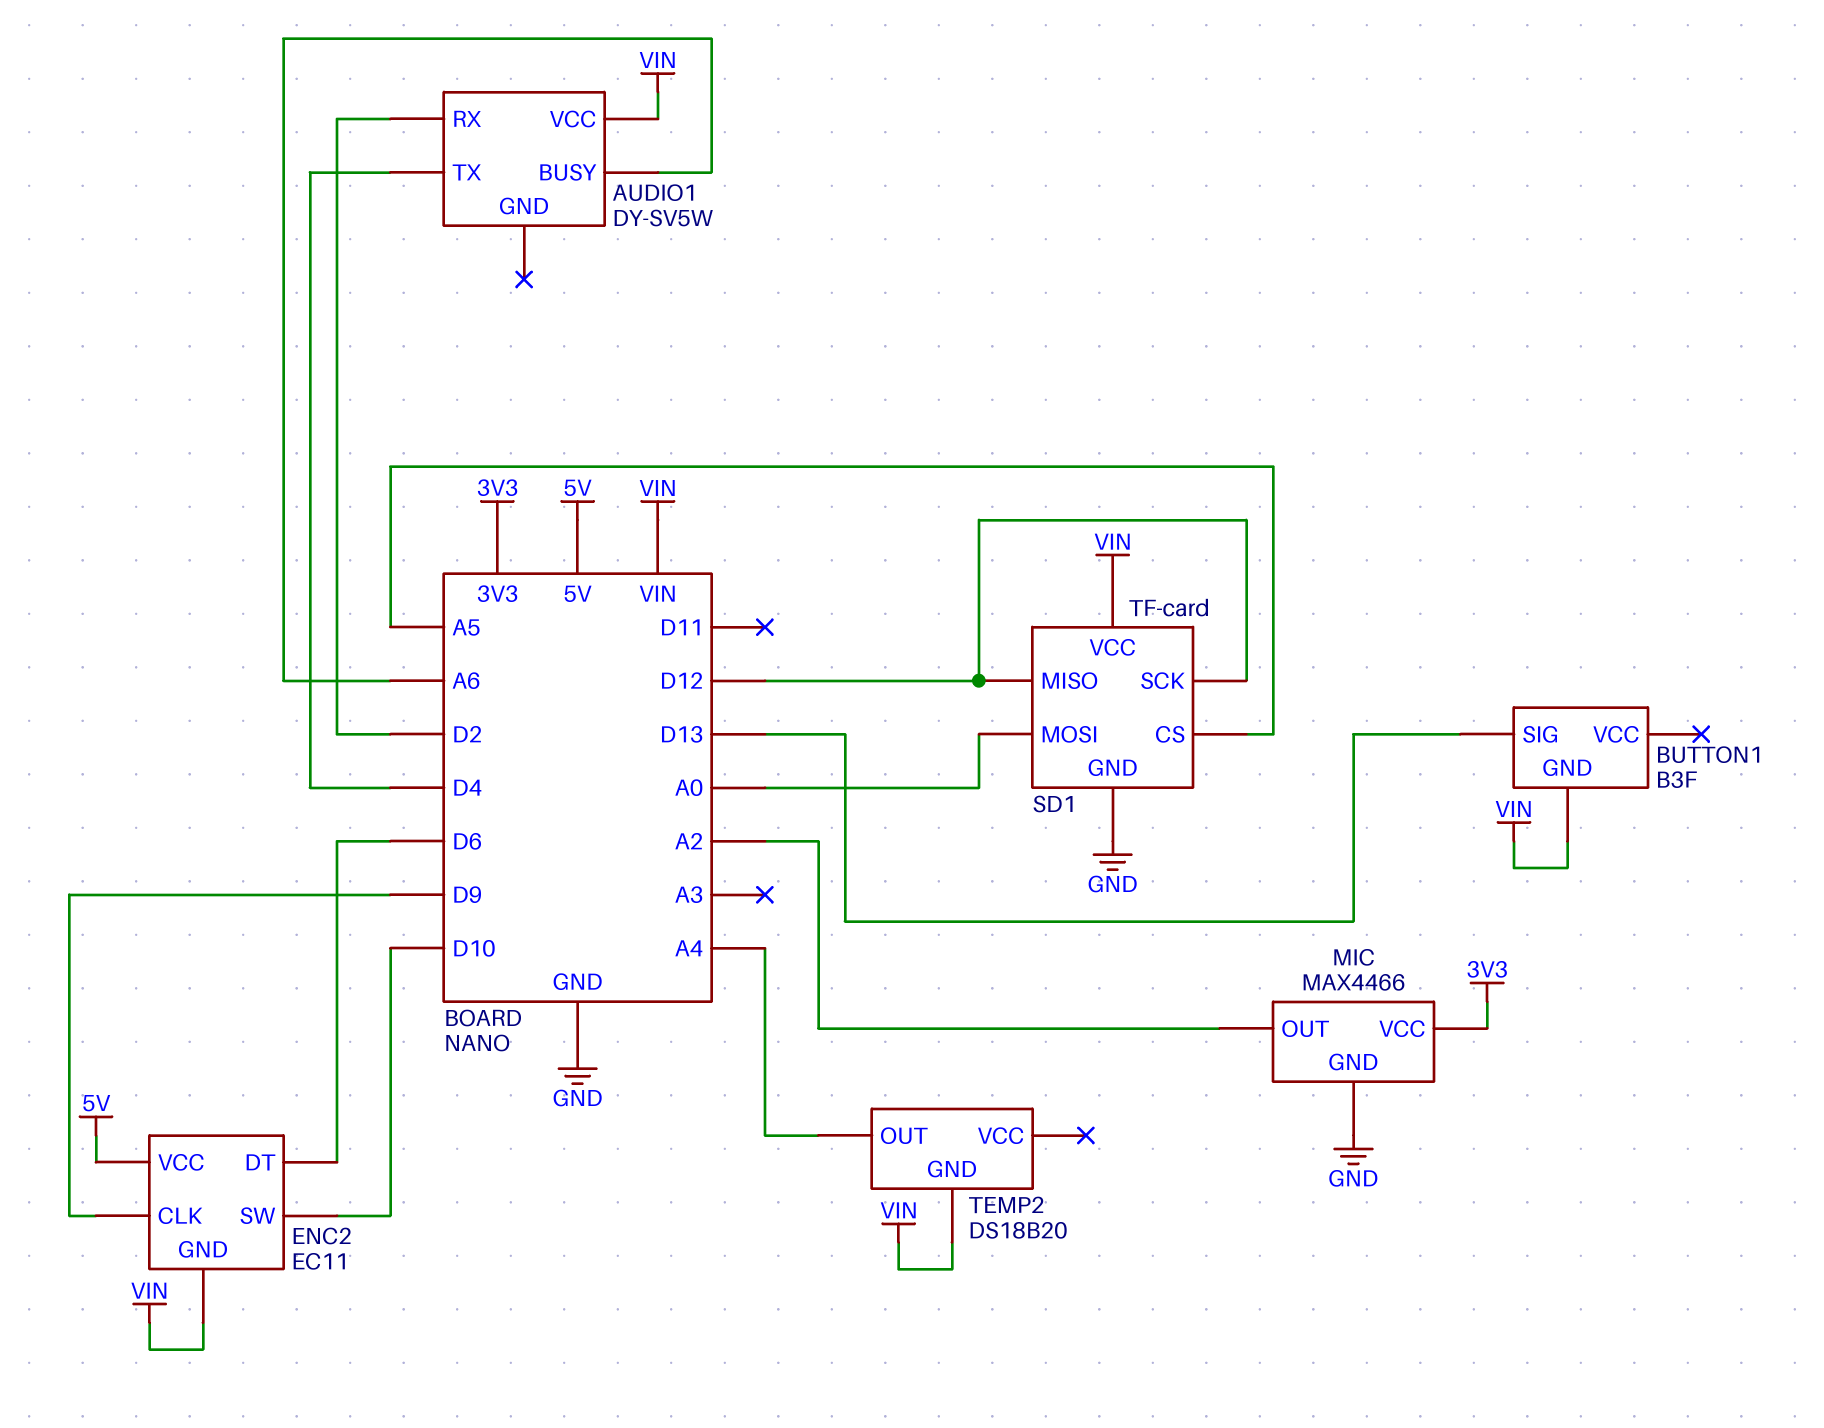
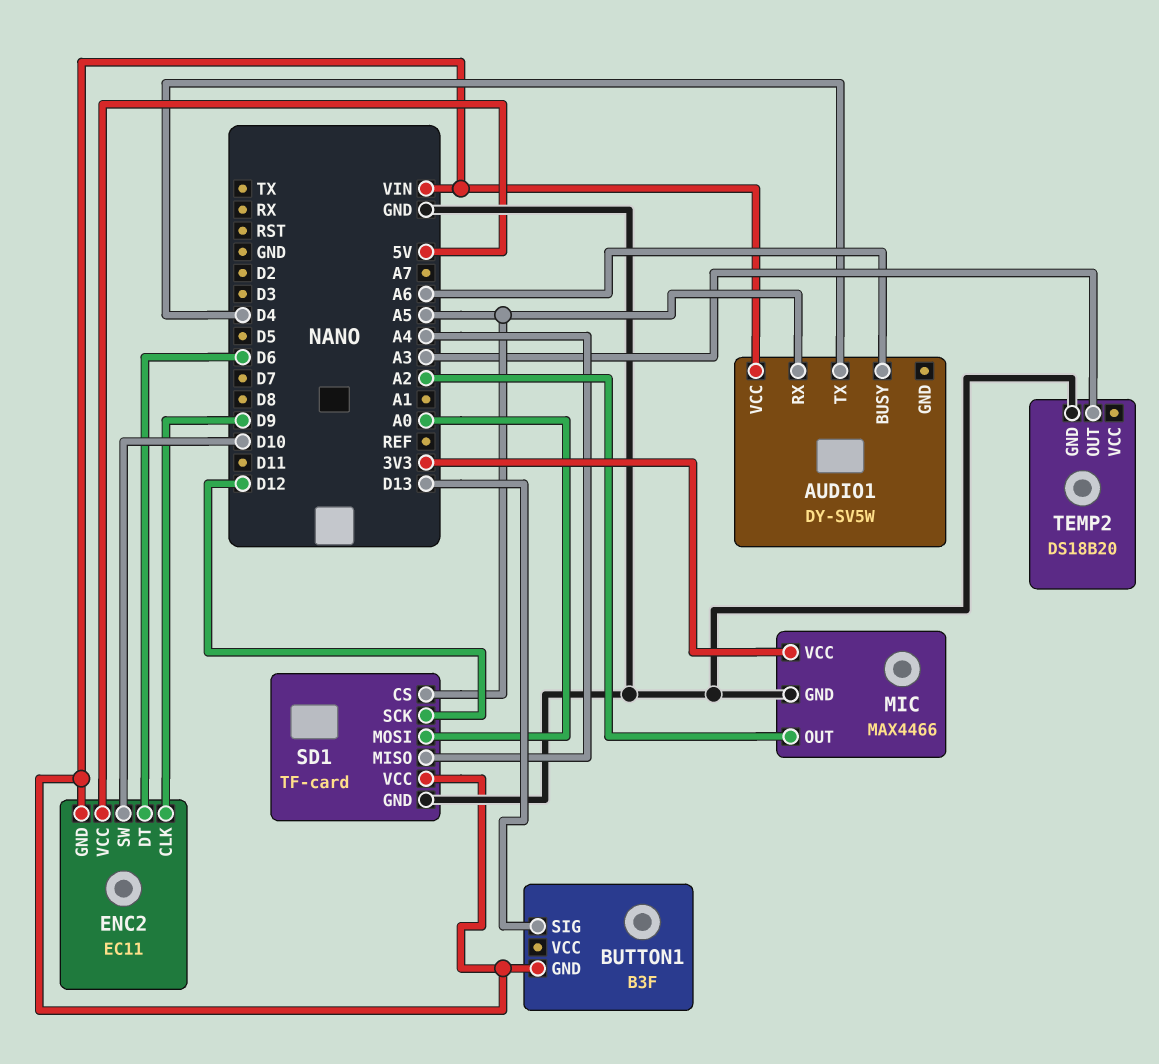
AUDIO1 pin RX: D2 -> A5
SD1 pin MISO: D12 -> A4
TEMP2 pin GND: VIN -> GND
TEMP2 pin OUT: A4 -> A3

